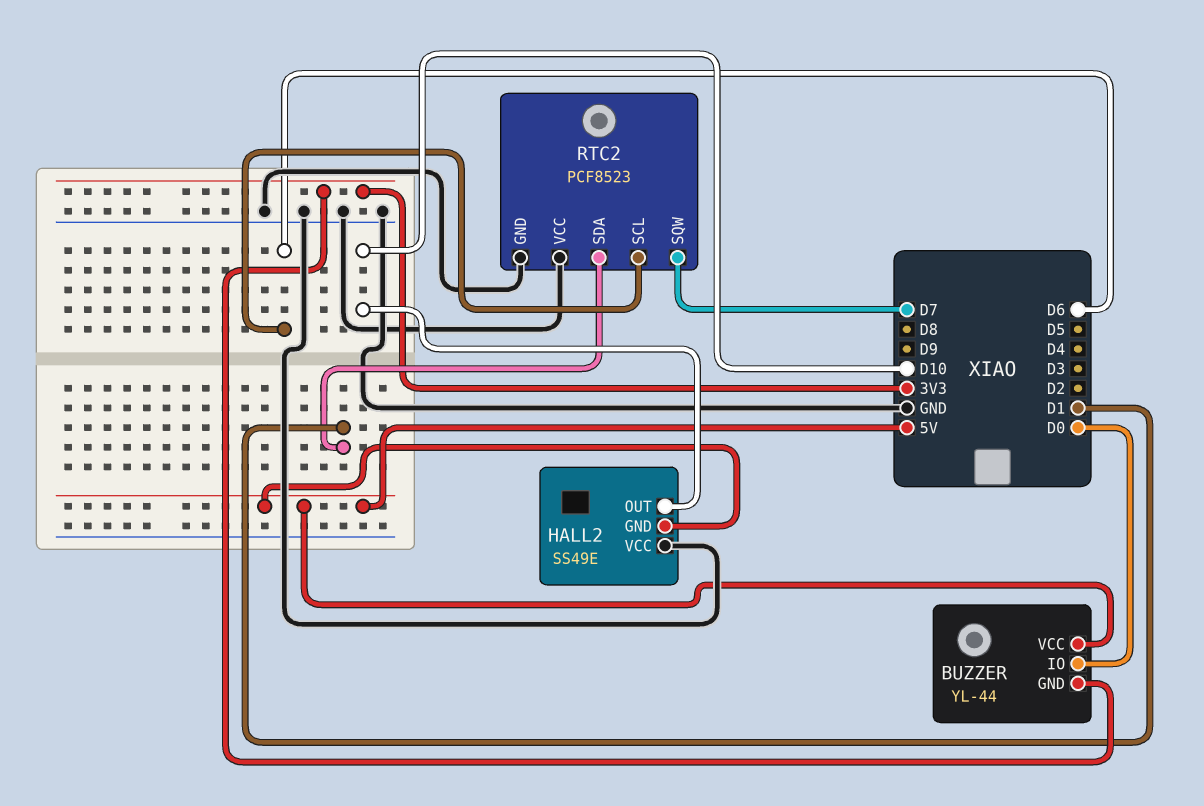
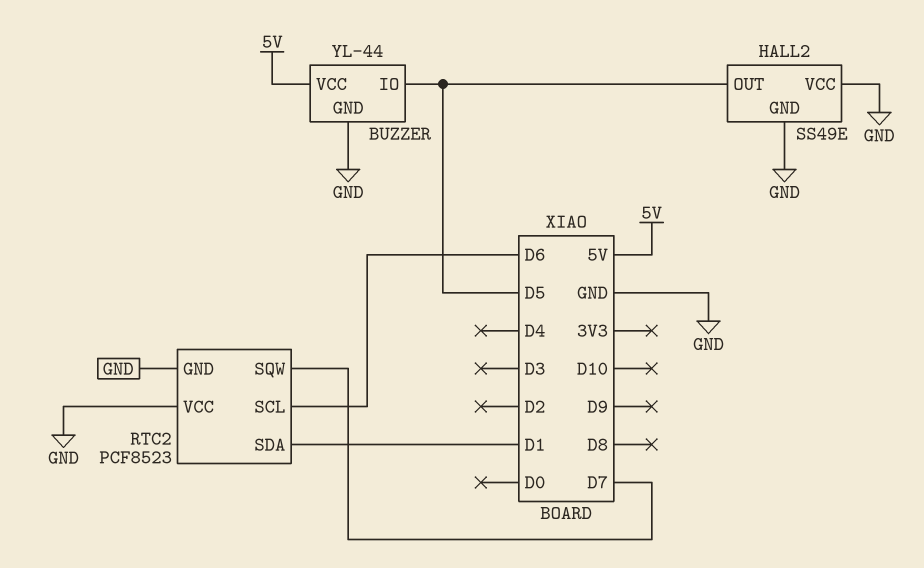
BUZZER pin GND: 3V3 -> GND
BUZZER pin IO: D0 -> D5
HALL2 pin GND: 5V -> GND
HALL2 pin OUT: D10 -> D5

